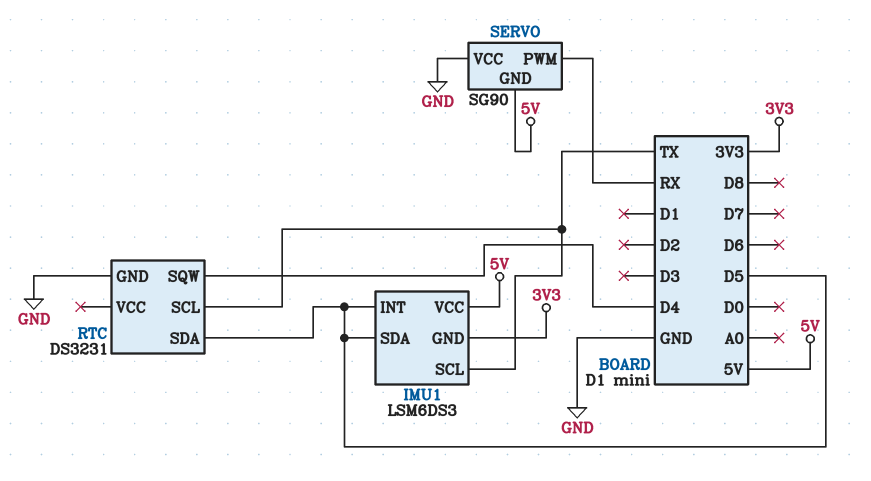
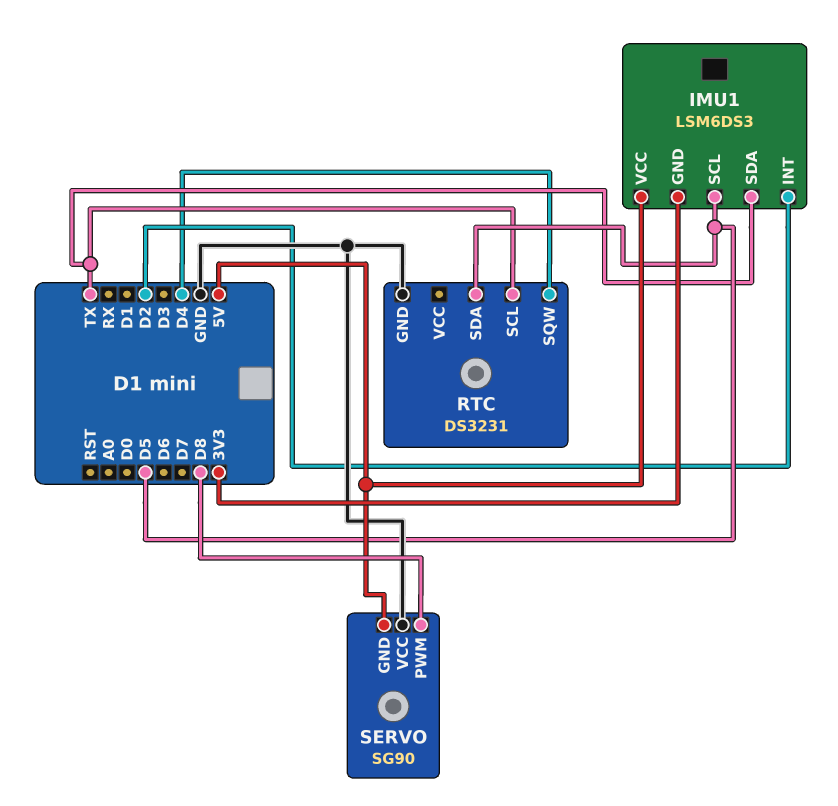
IMU1 pin INT: D5 -> D2
IMU1 pin SCL: TX -> D5
IMU1 pin SDA: D5 -> TX
SERVO pin PWM: RX -> D8

